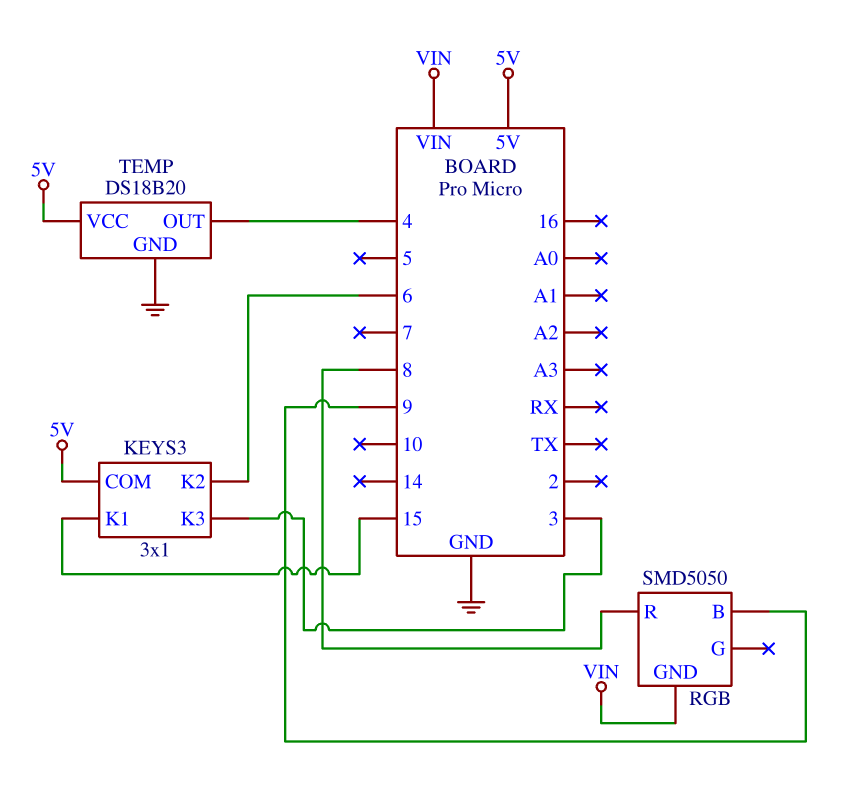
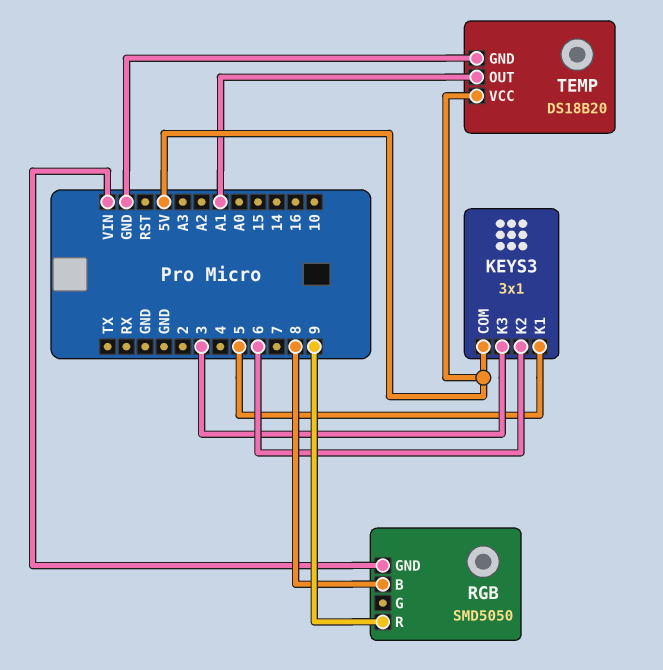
KEYS3 pin K1: 15 -> 5
RGB pin B: 9 -> 8
RGB pin R: 8 -> 9
TEMP pin OUT: 4 -> A1

